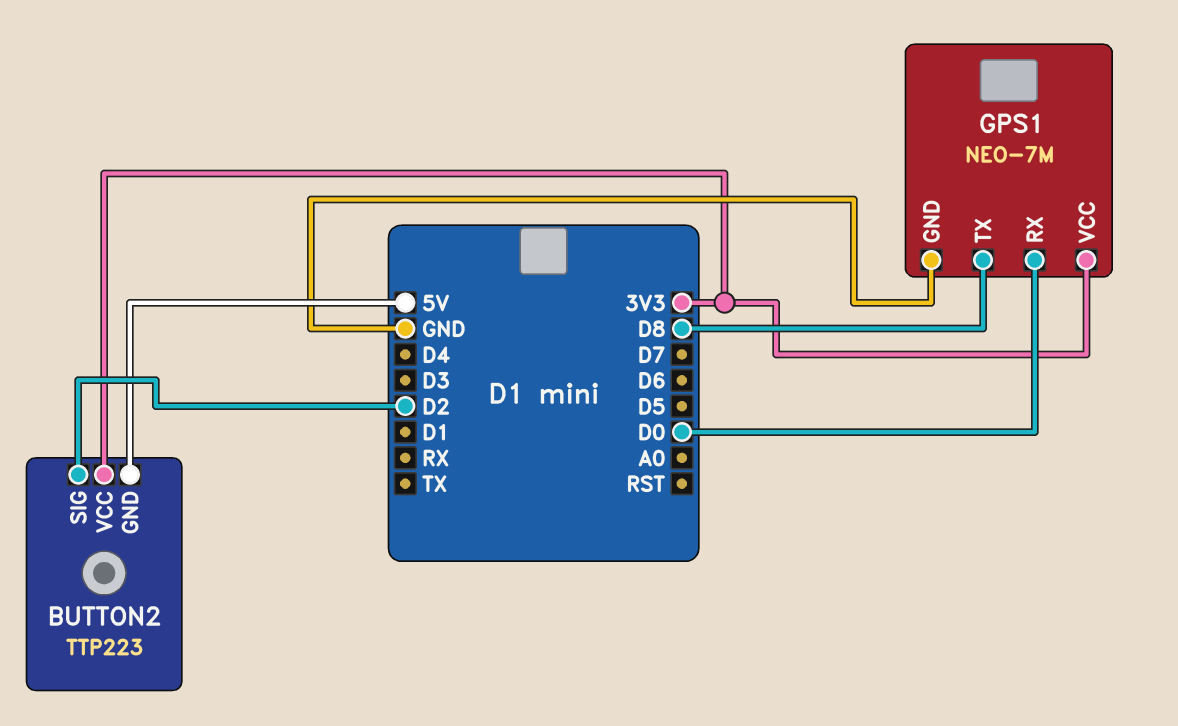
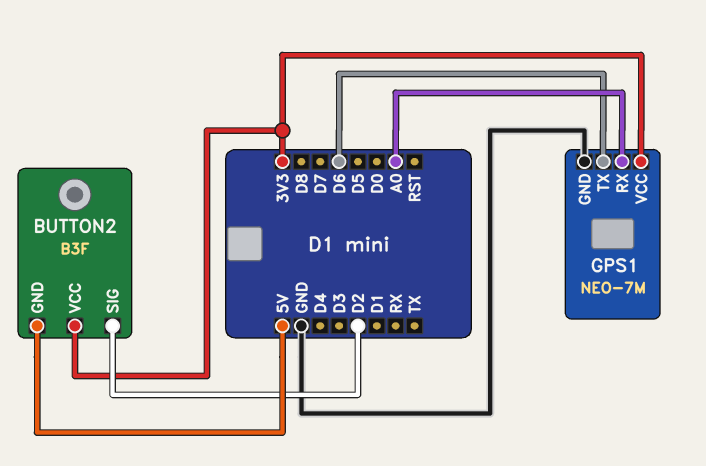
BUTTON2: TTP223 -> B3F
GPS1 pin RX: D0 -> A0
GPS1 pin TX: D8 -> D6

